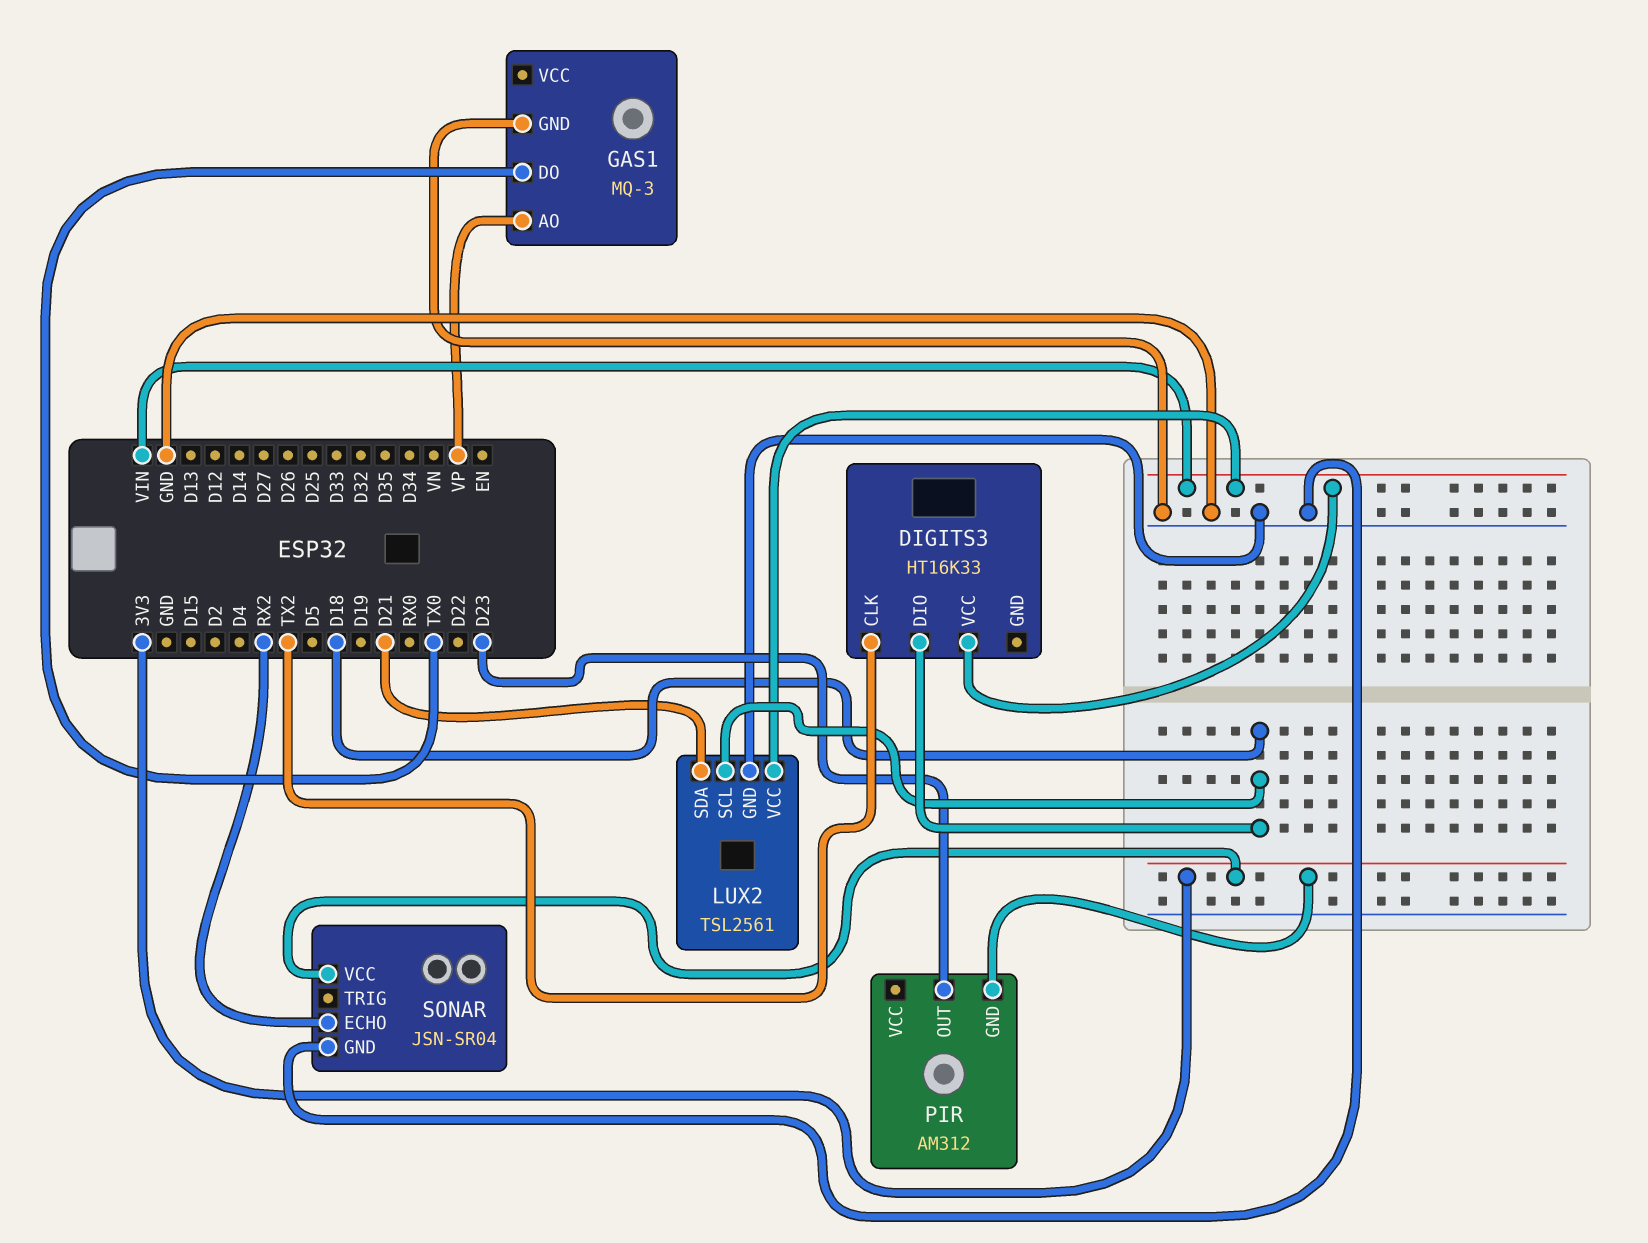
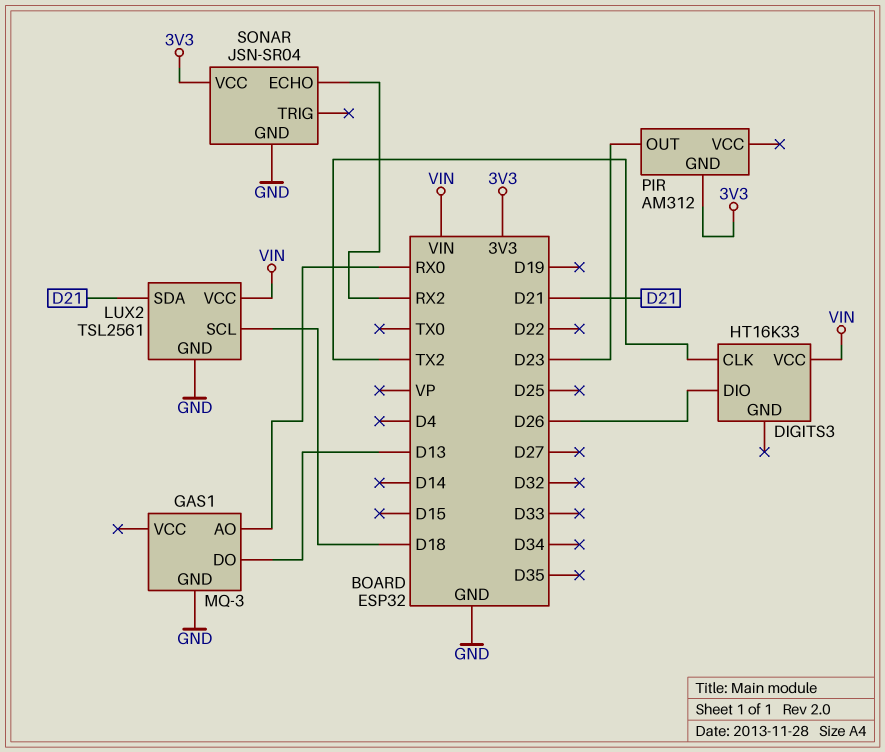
DIGITS3 pin DIO: D18 -> D26
GAS1 pin AO: VP -> RX0
GAS1 pin DO: TX0 -> D13

